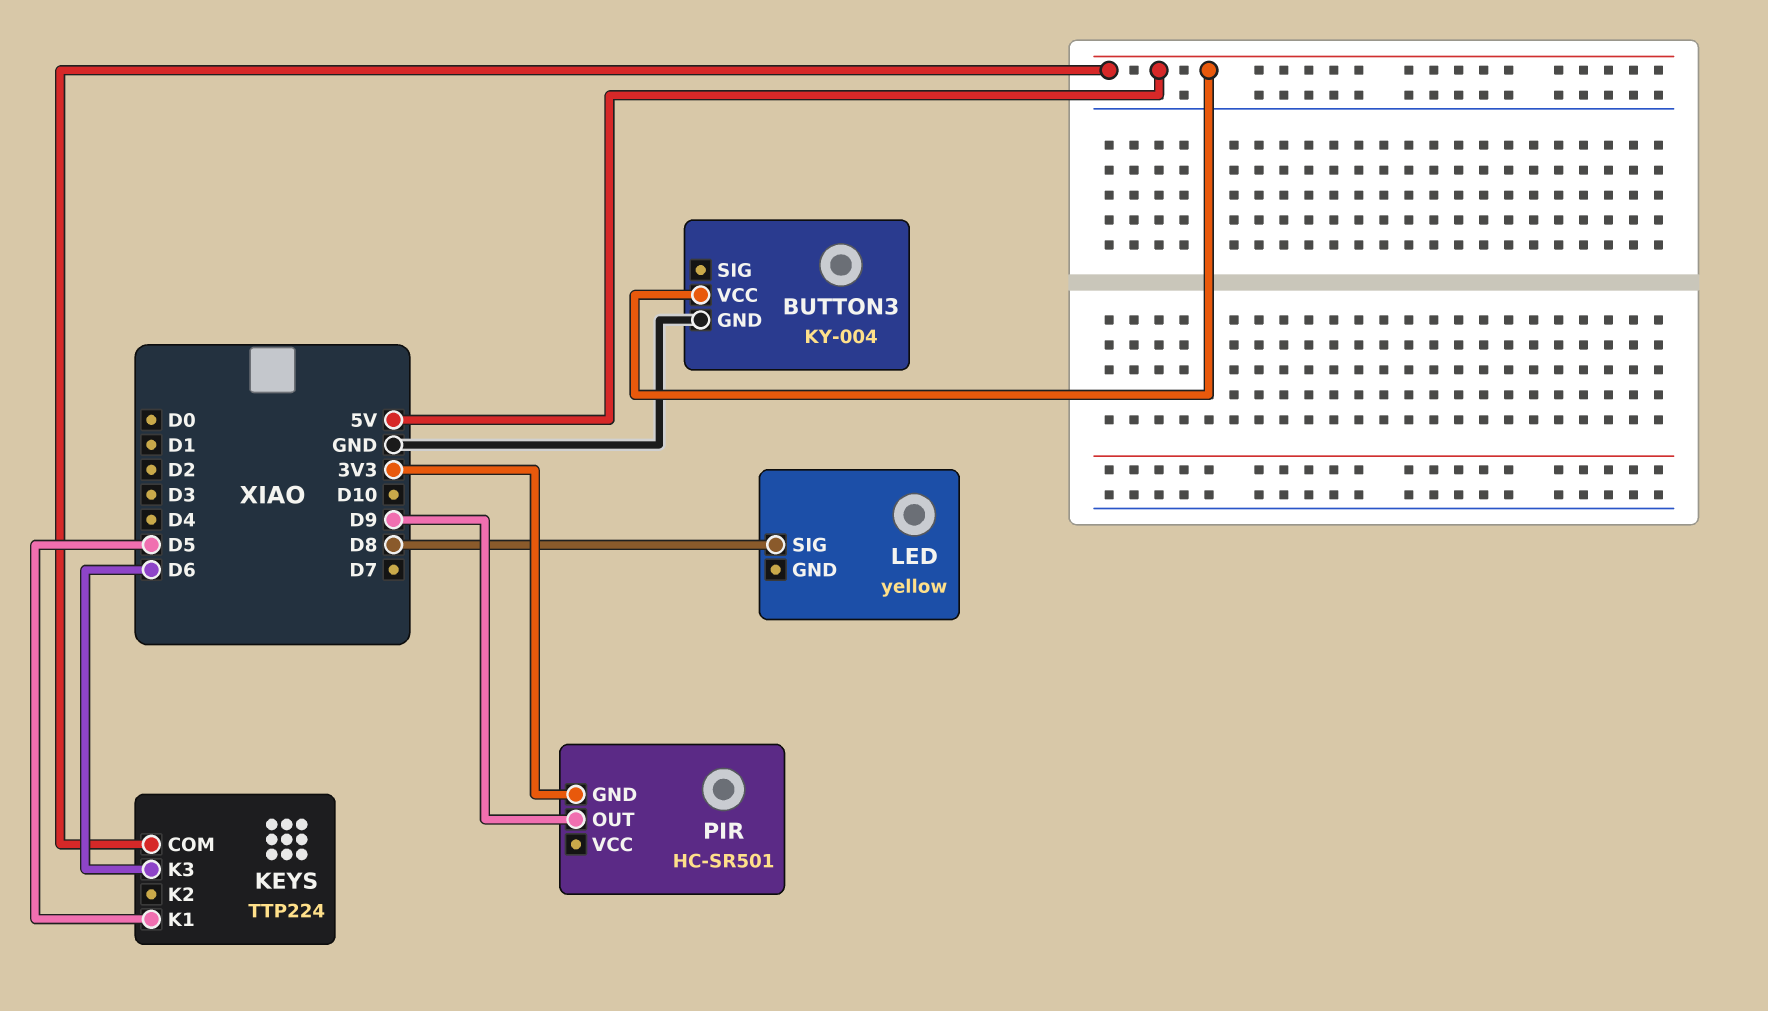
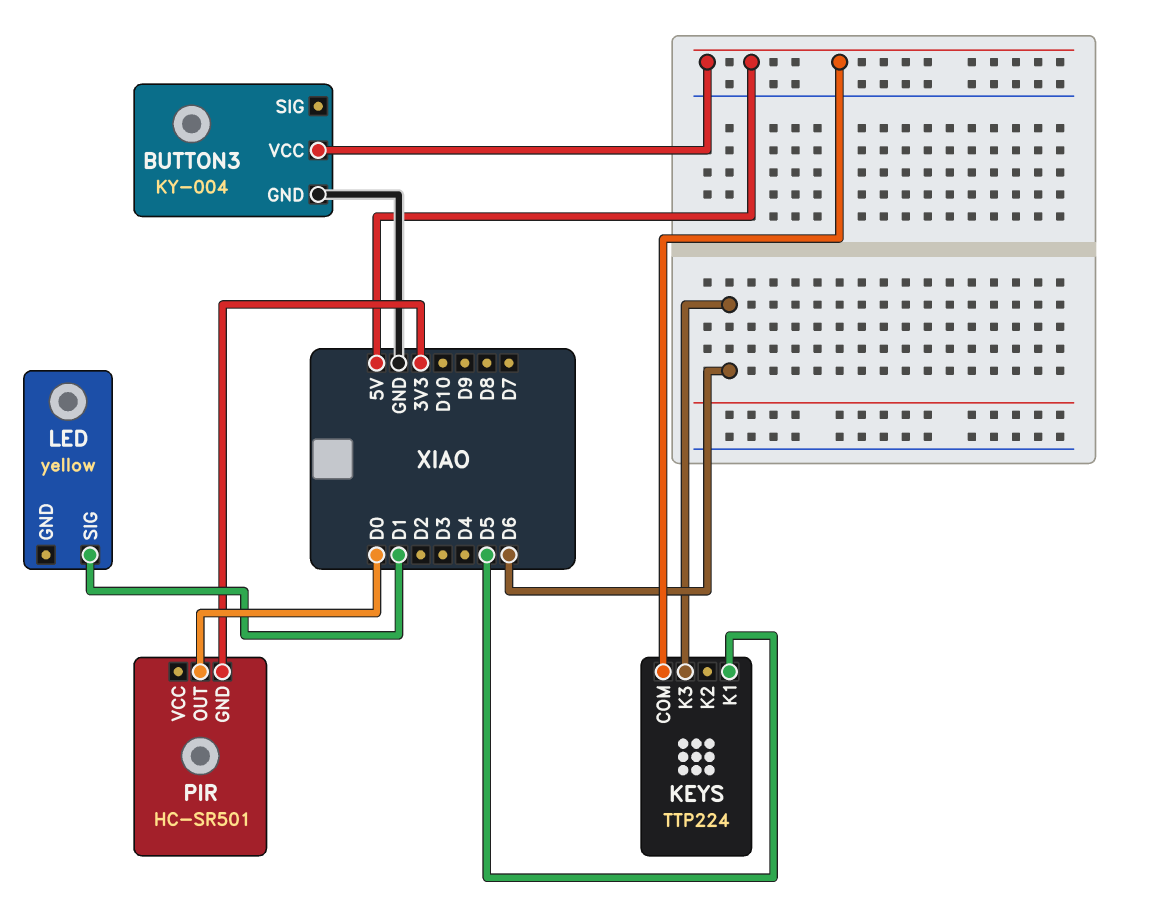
LED pin SIG: D8 -> D1
PIR pin OUT: D9 -> D0

